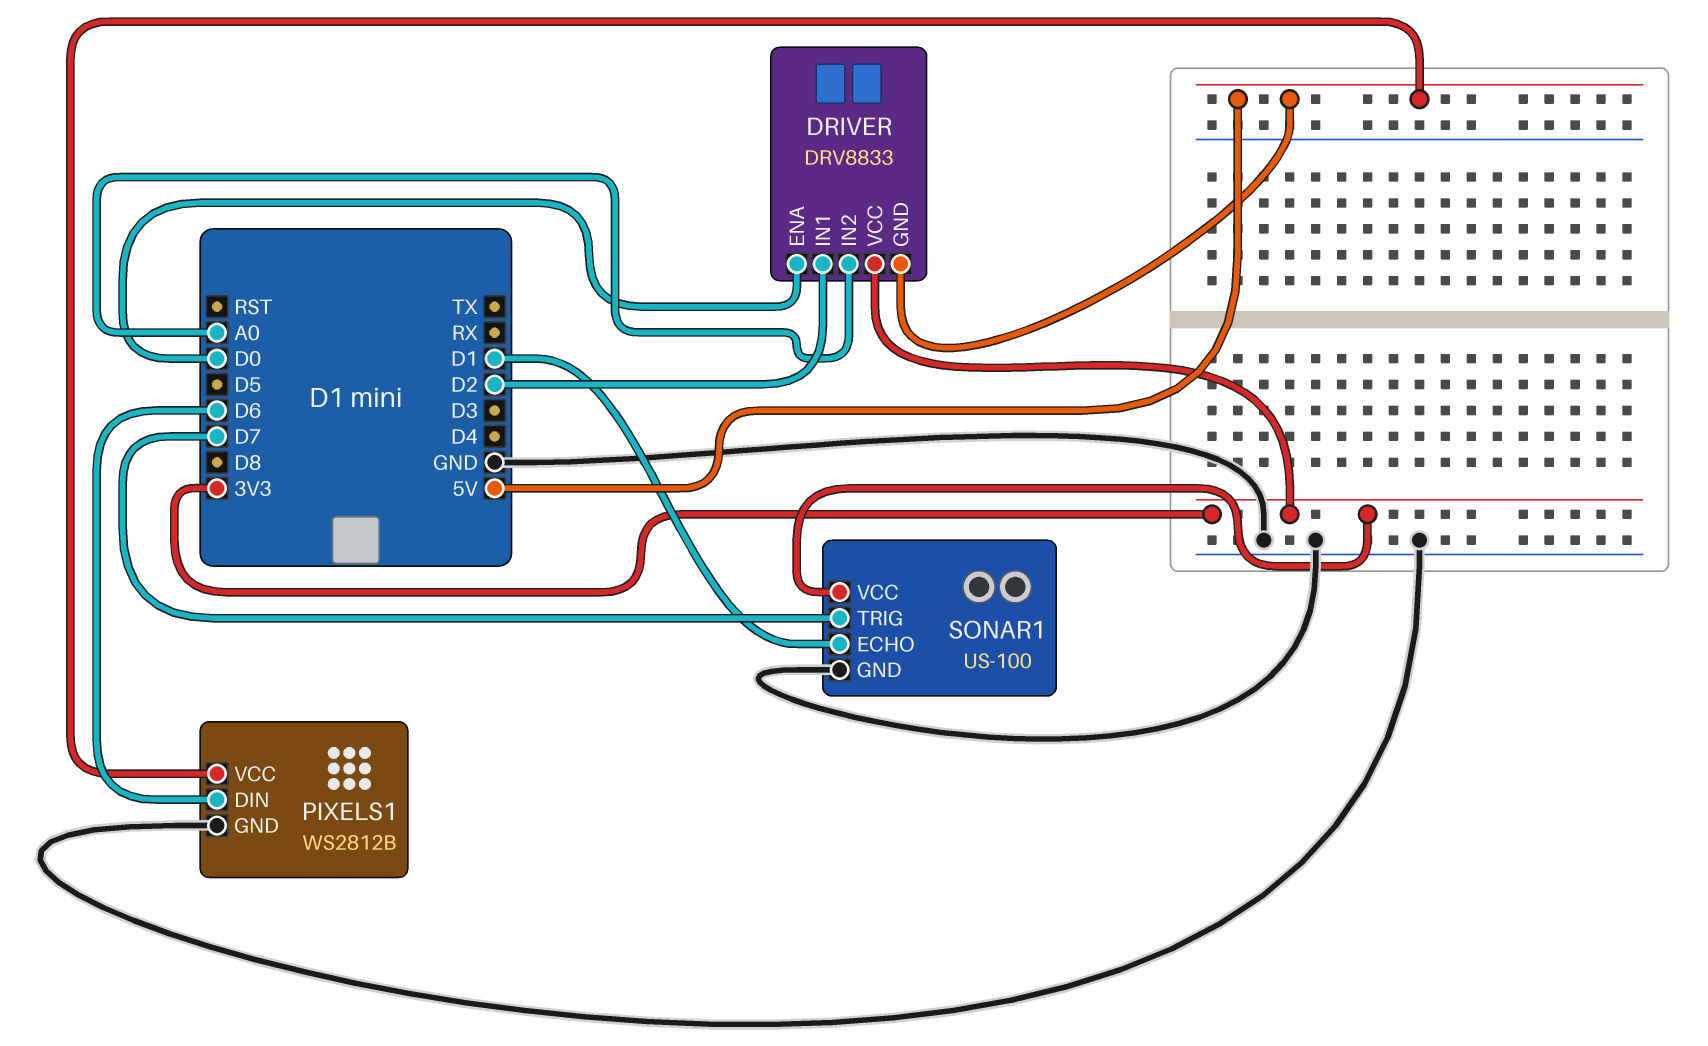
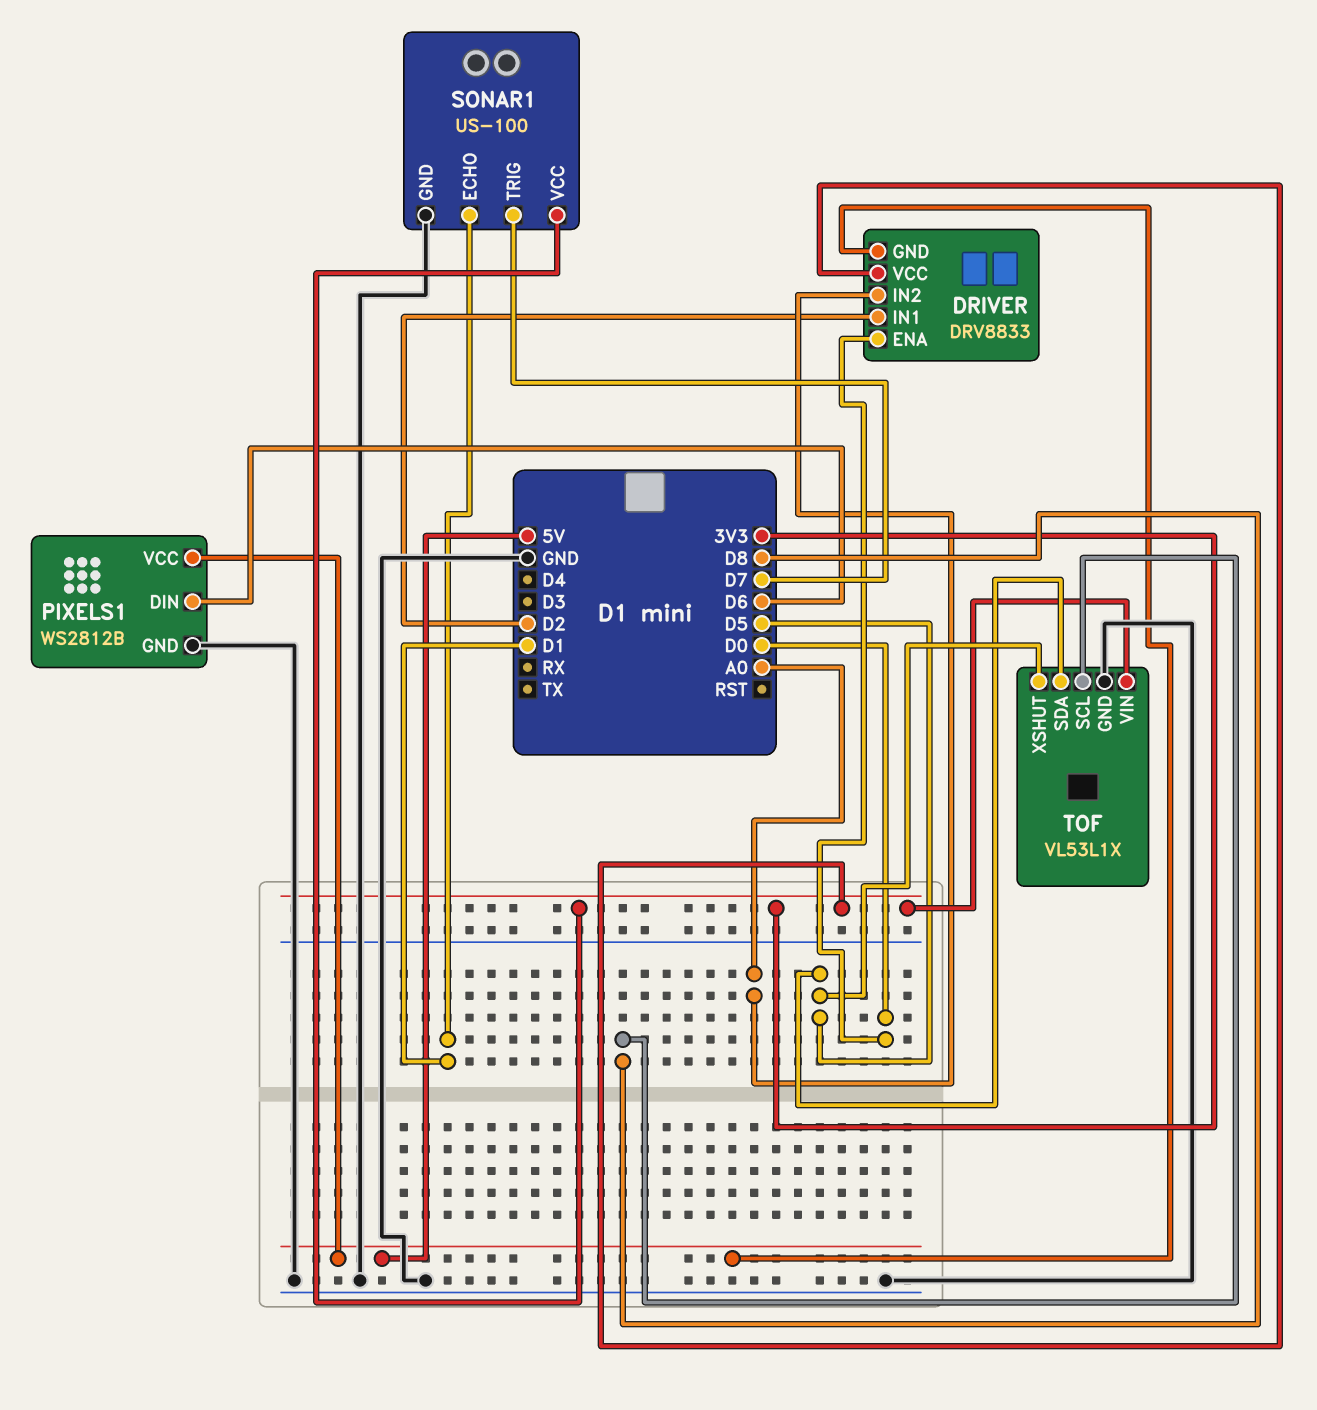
TOF: none -> VL53L1X
TOF pin GND: none -> GND
TOF pin SCL: none -> D8
TOF pin SDA: none -> D5
TOF pin VIN: none -> 3V3
TOF pin XSHUT: none -> D5

